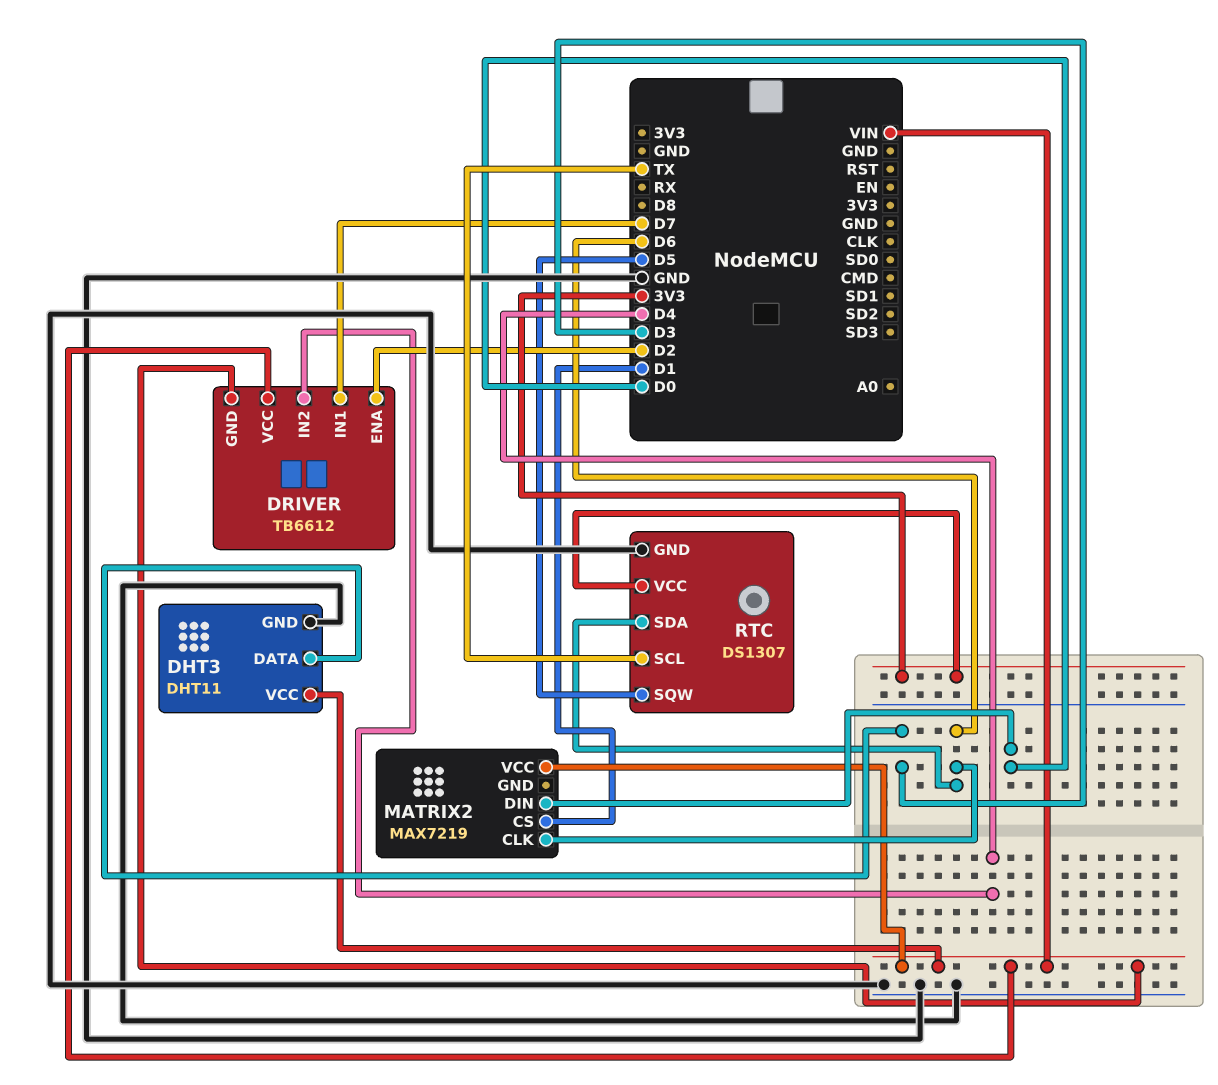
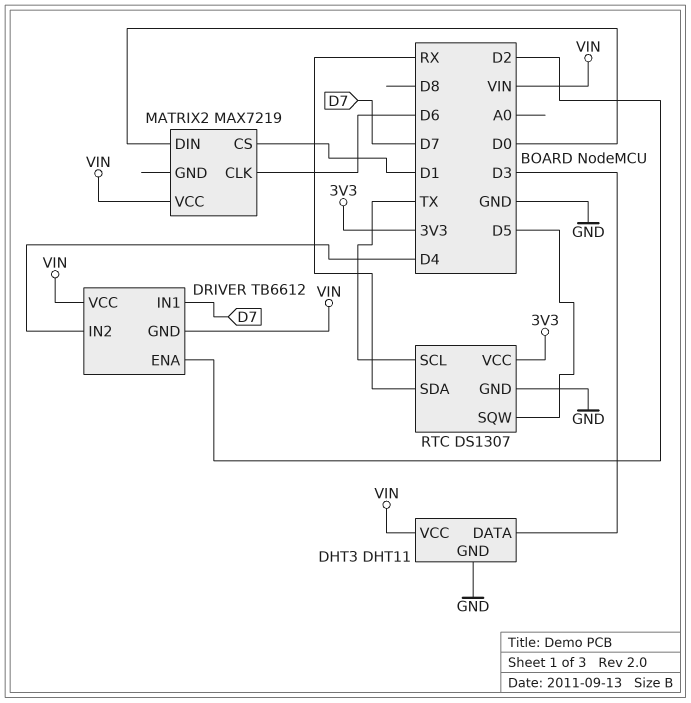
RTC pin SDA: D6 -> RX

